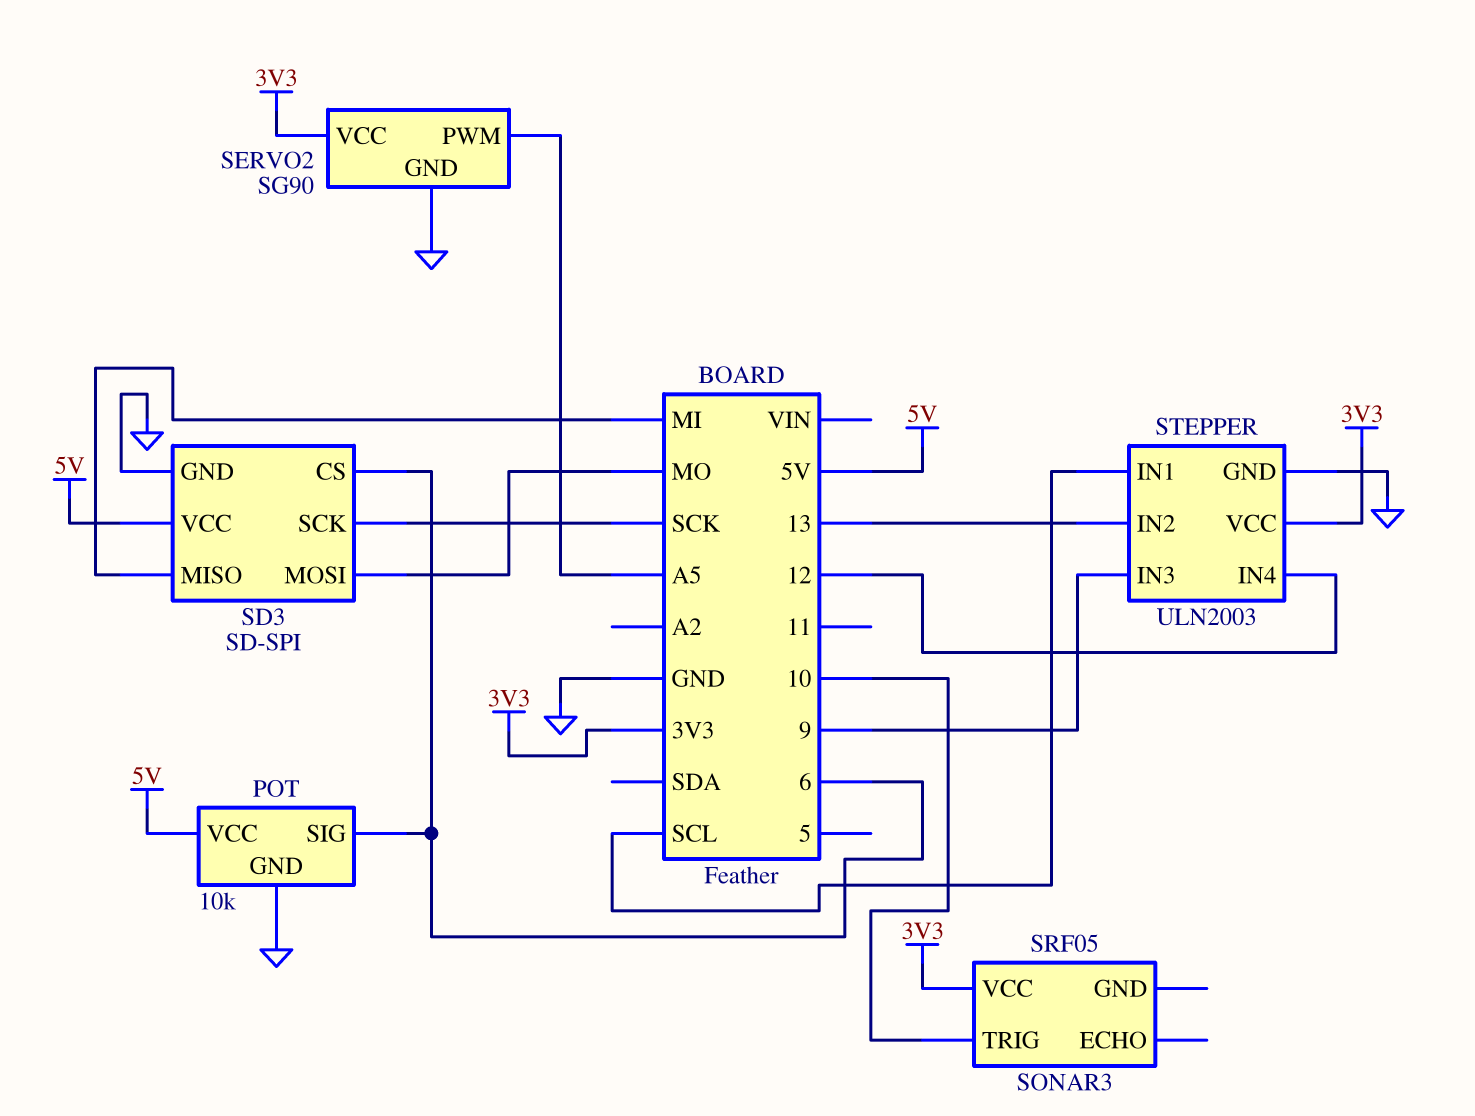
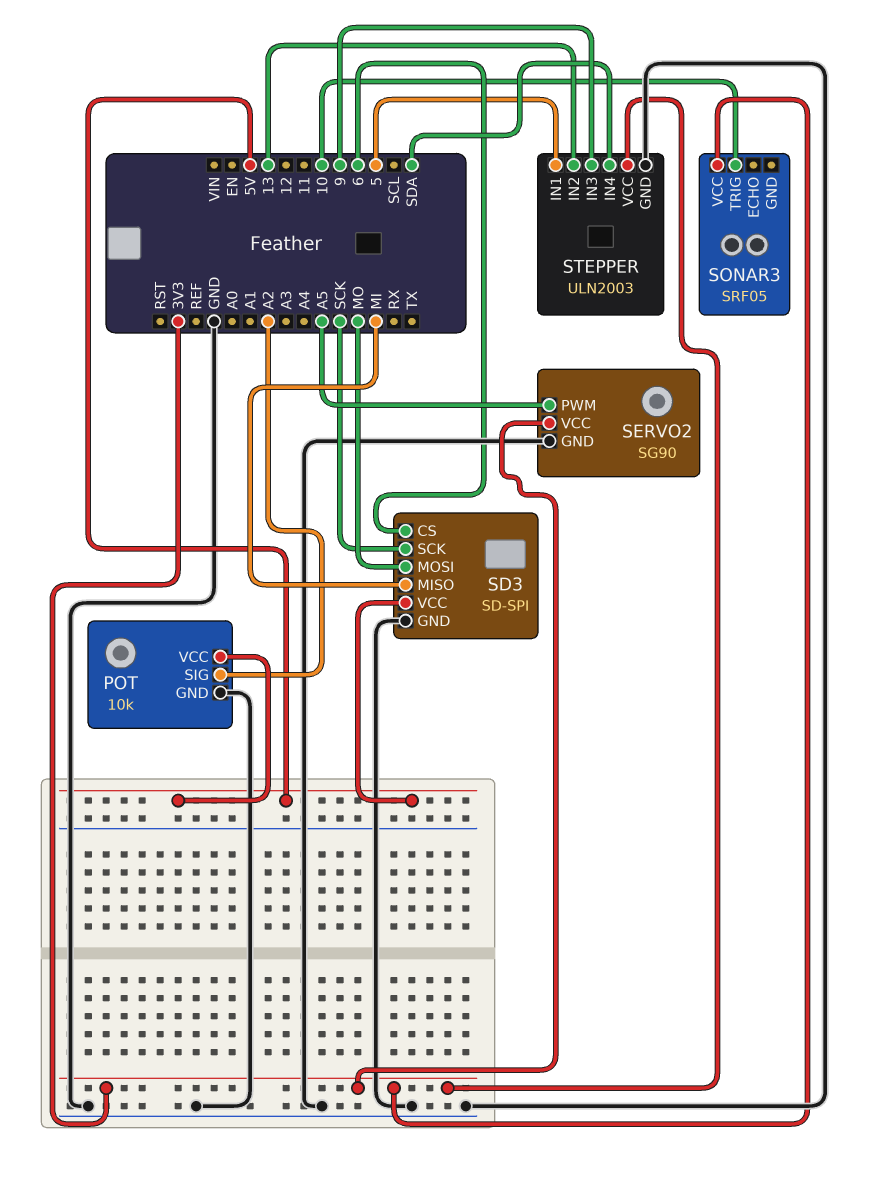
POT pin SIG: 6 -> A2
STEPPER pin IN1: SCL -> 5
STEPPER pin IN4: 12 -> SDA

